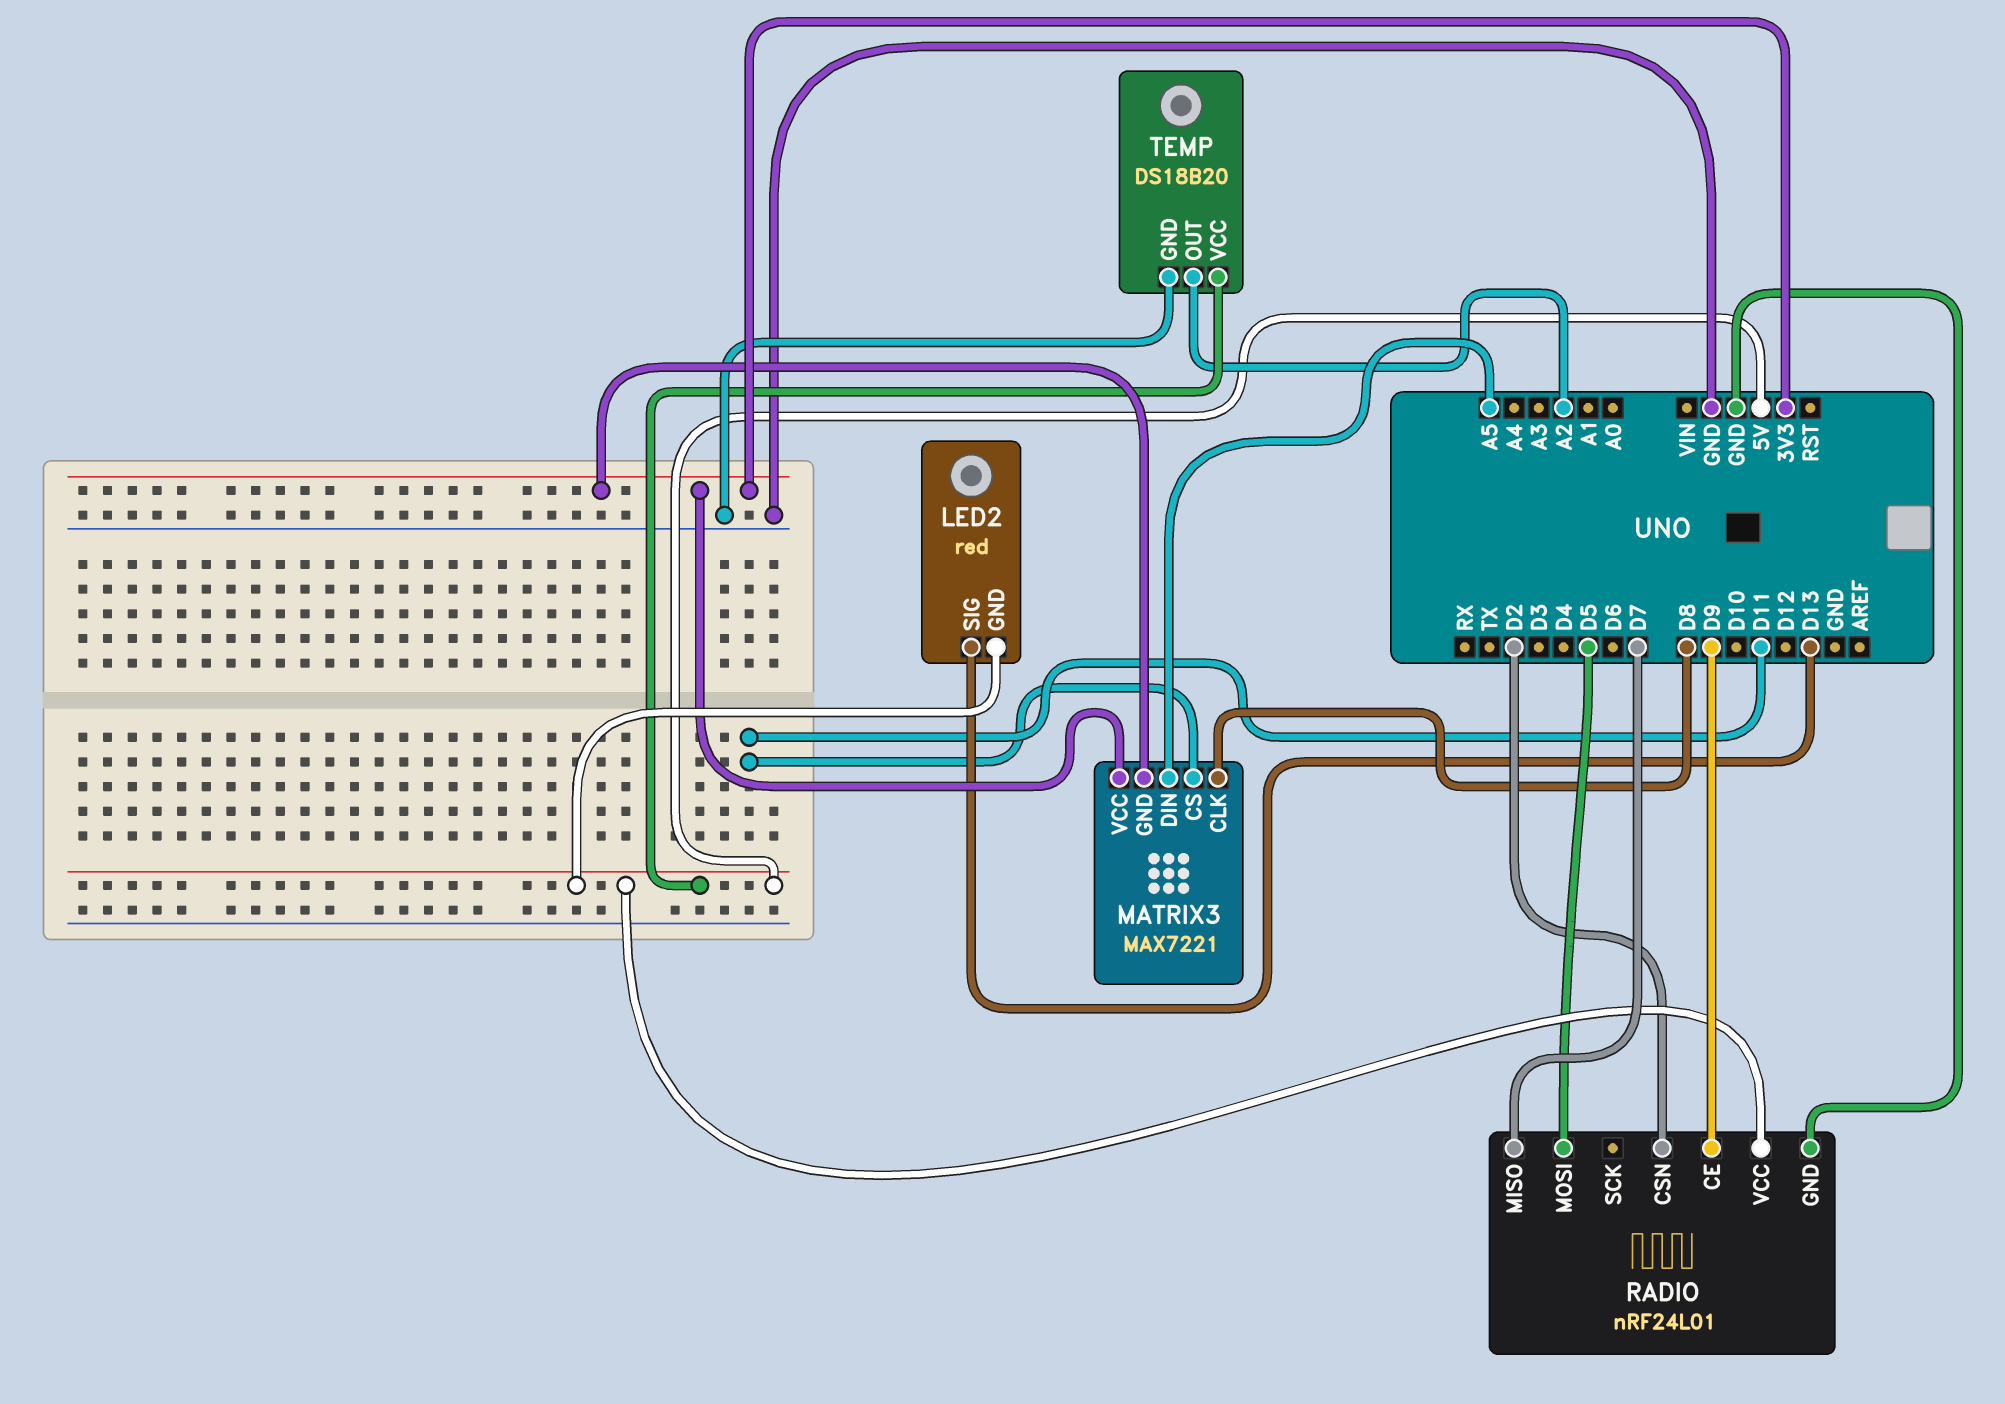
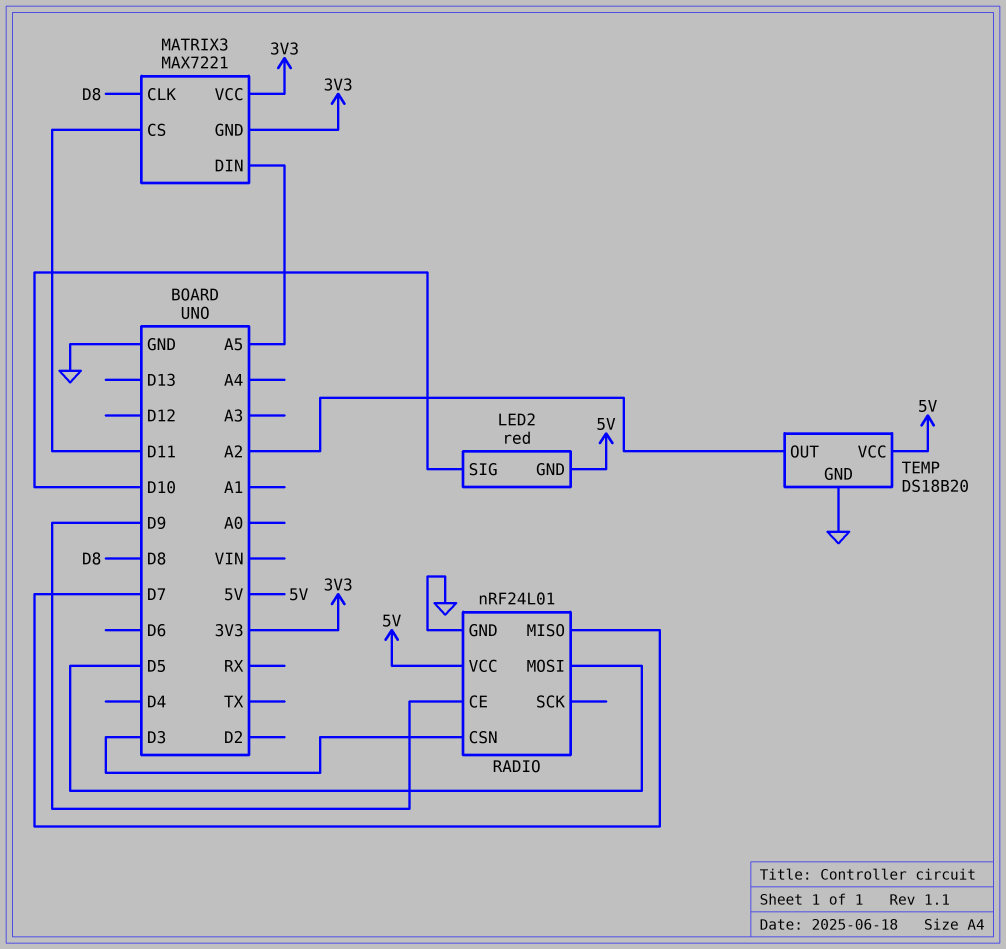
LED2 pin SIG: D13 -> D10
RADIO pin CSN: D2 -> D3

